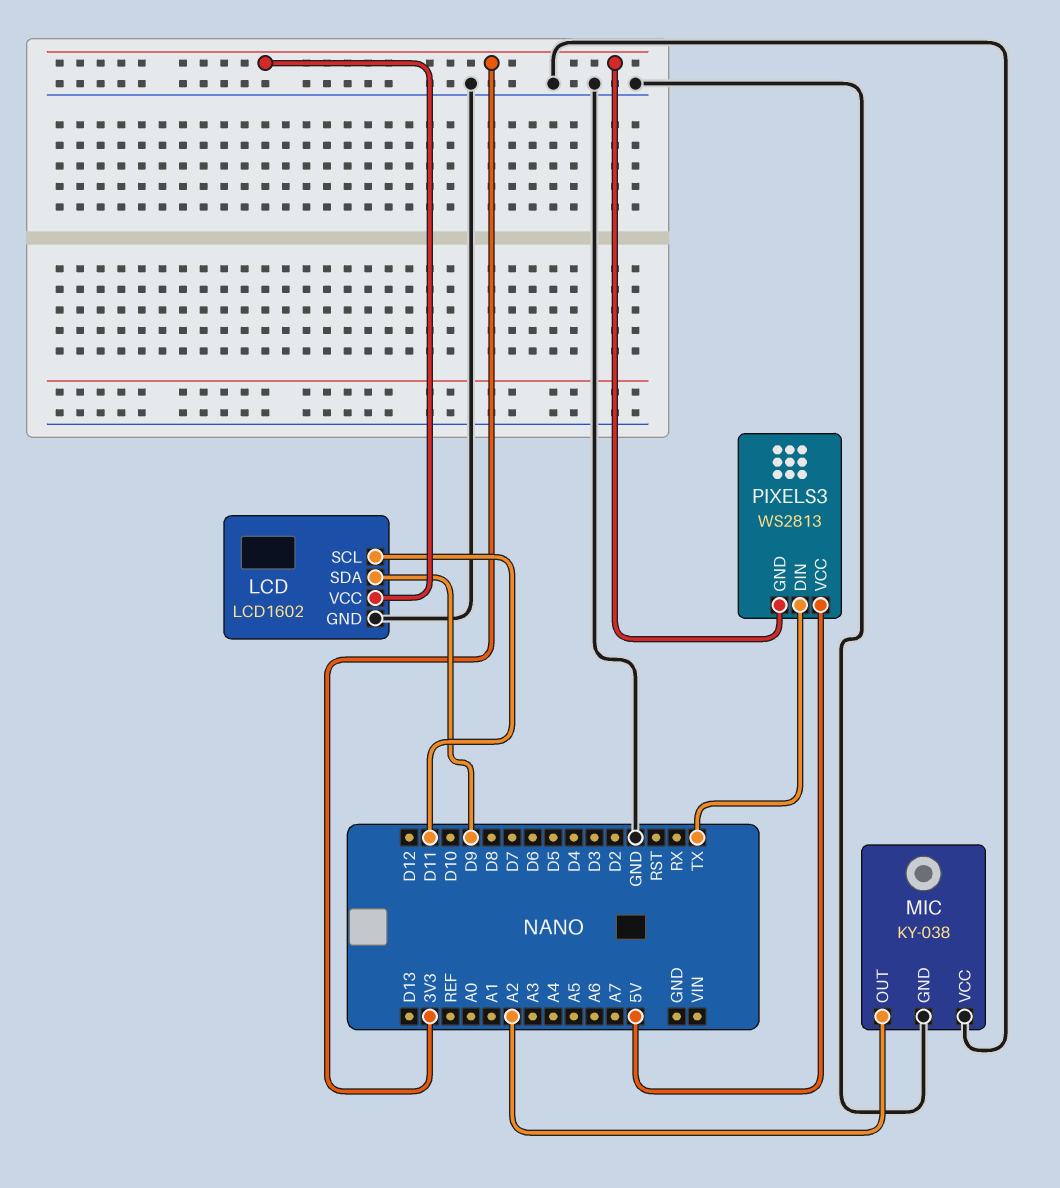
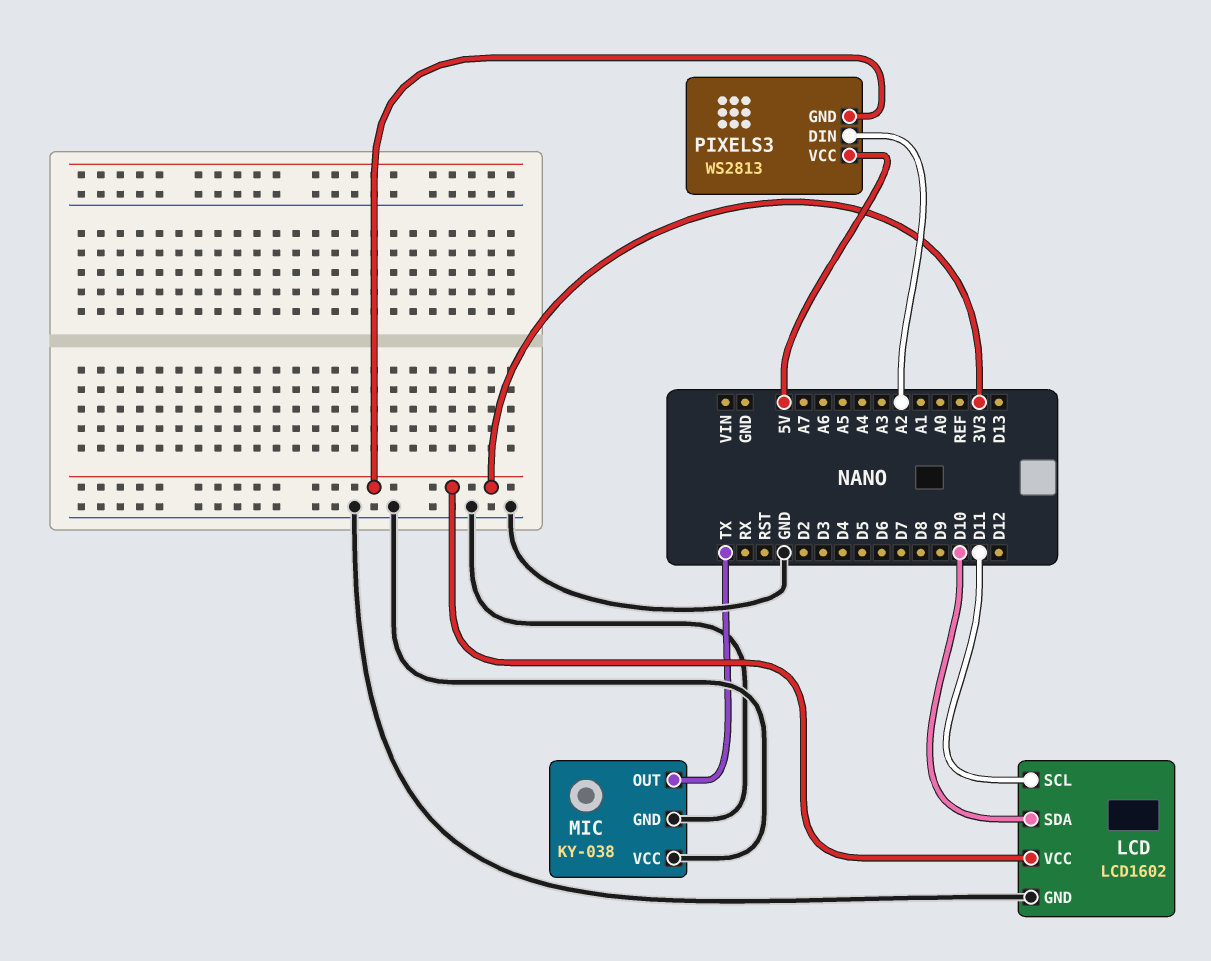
LCD pin SDA: D9 -> D10
MIC pin OUT: A2 -> TX
PIXELS3 pin DIN: TX -> A2

